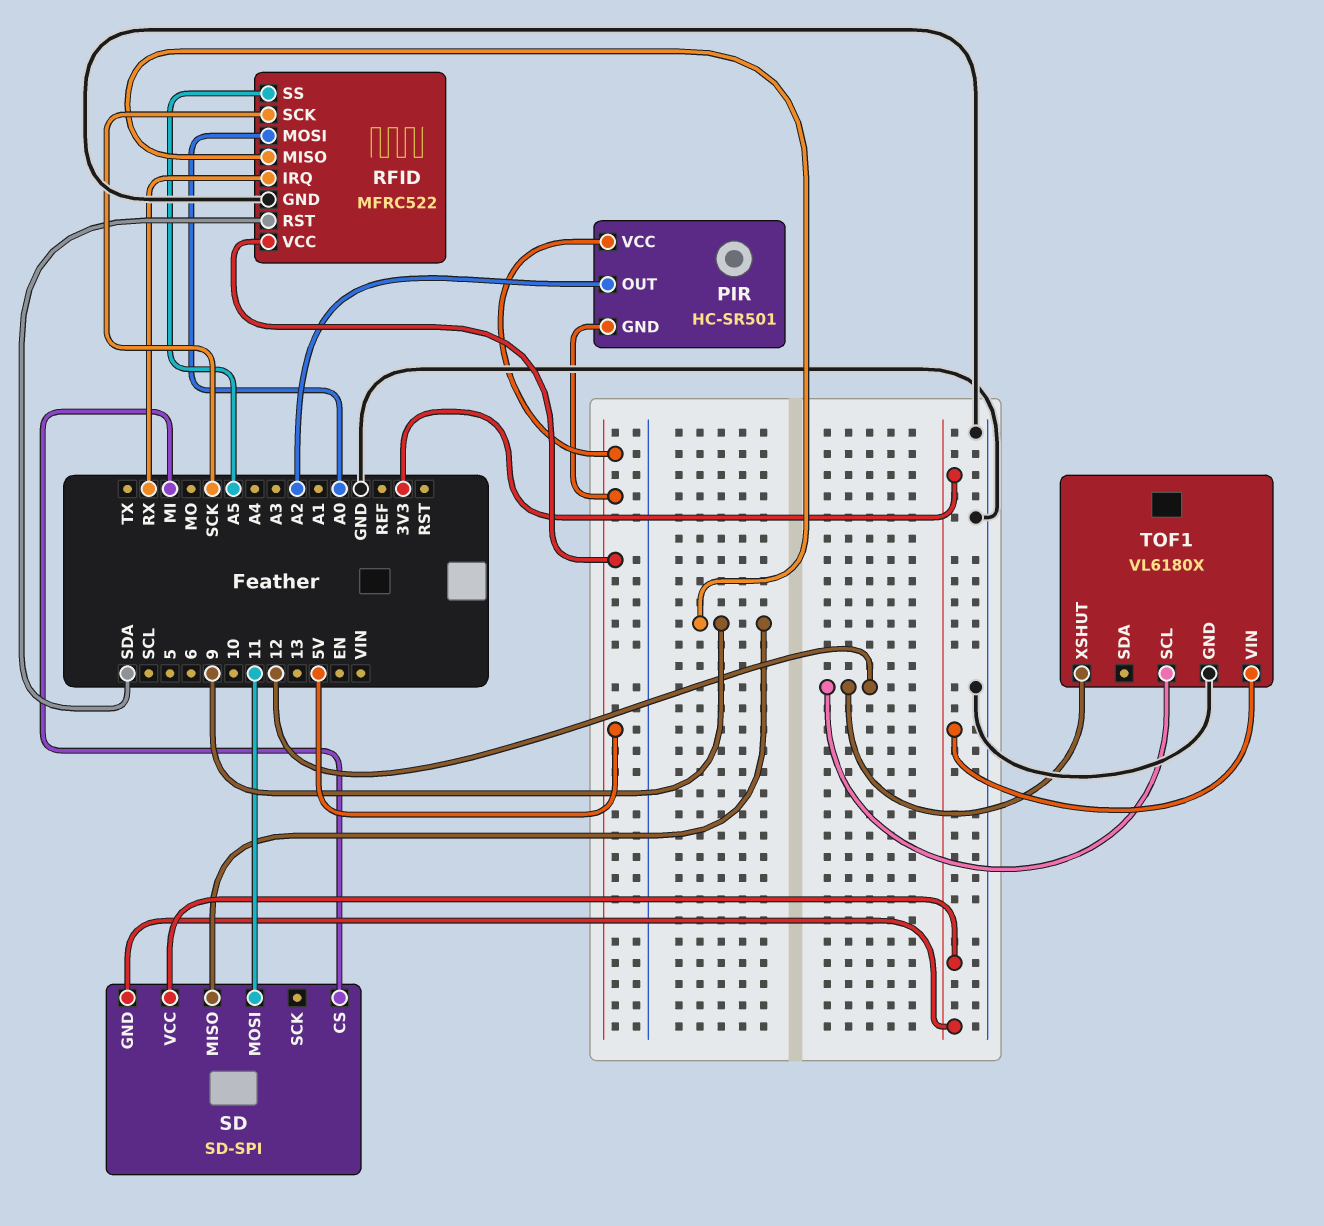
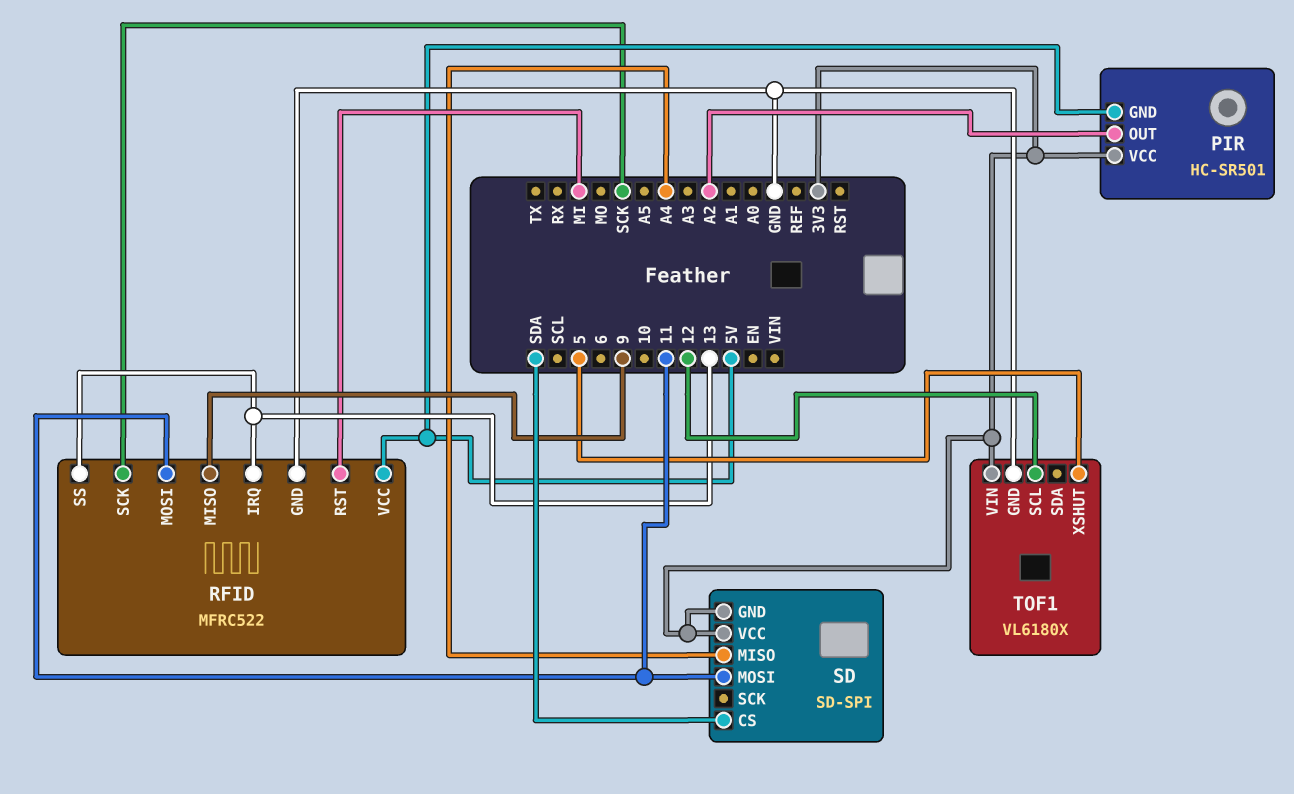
PIR pin VCC: 5V -> 3V3
RFID pin IRQ: RX -> 13
RFID pin MOSI: A0 -> 11
RFID pin RST: SDA -> MI
RFID pin SS: A5 -> 13
SD pin CS: MI -> SDA
SD pin MISO: 9 -> A4
TOF1 pin XSHUT: 12 -> 5

